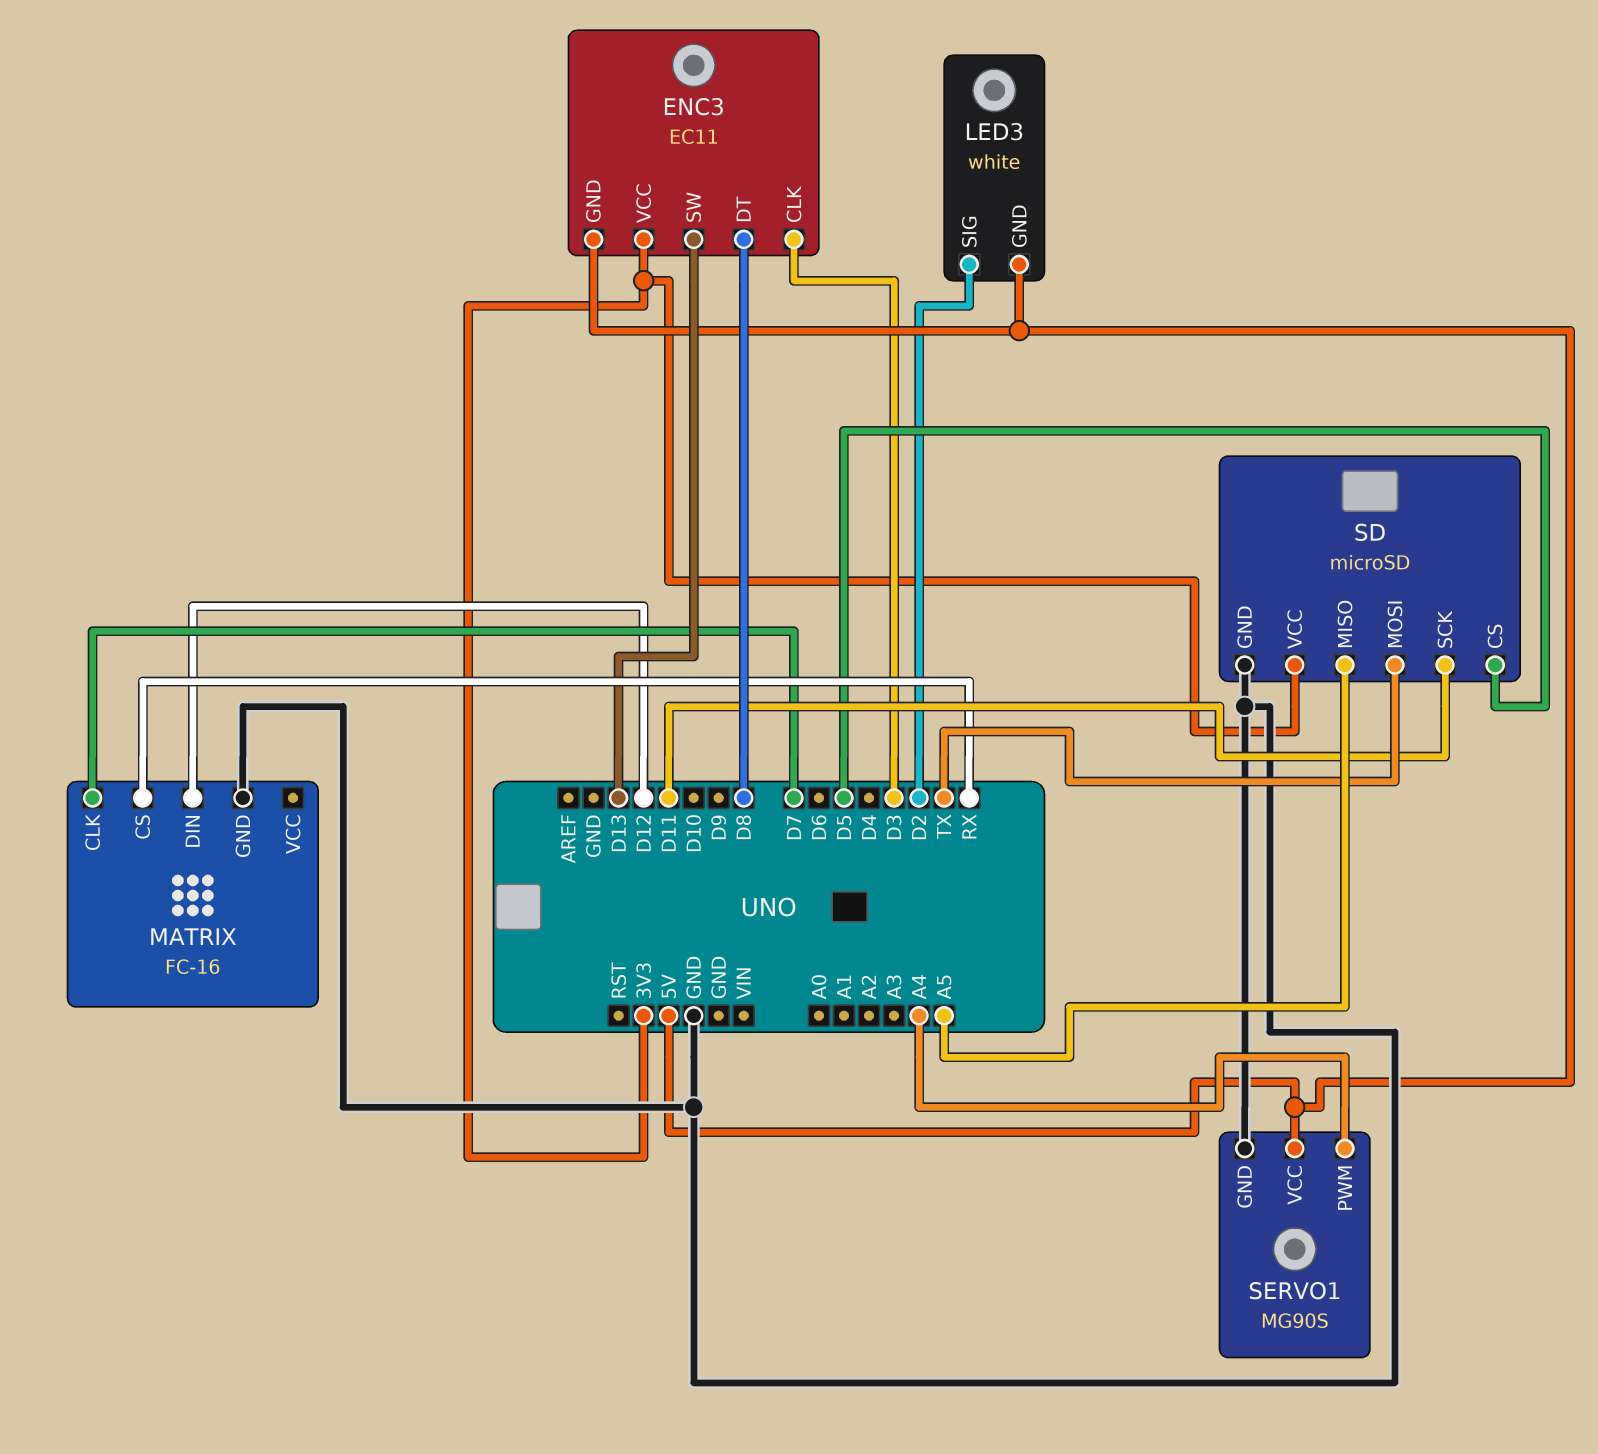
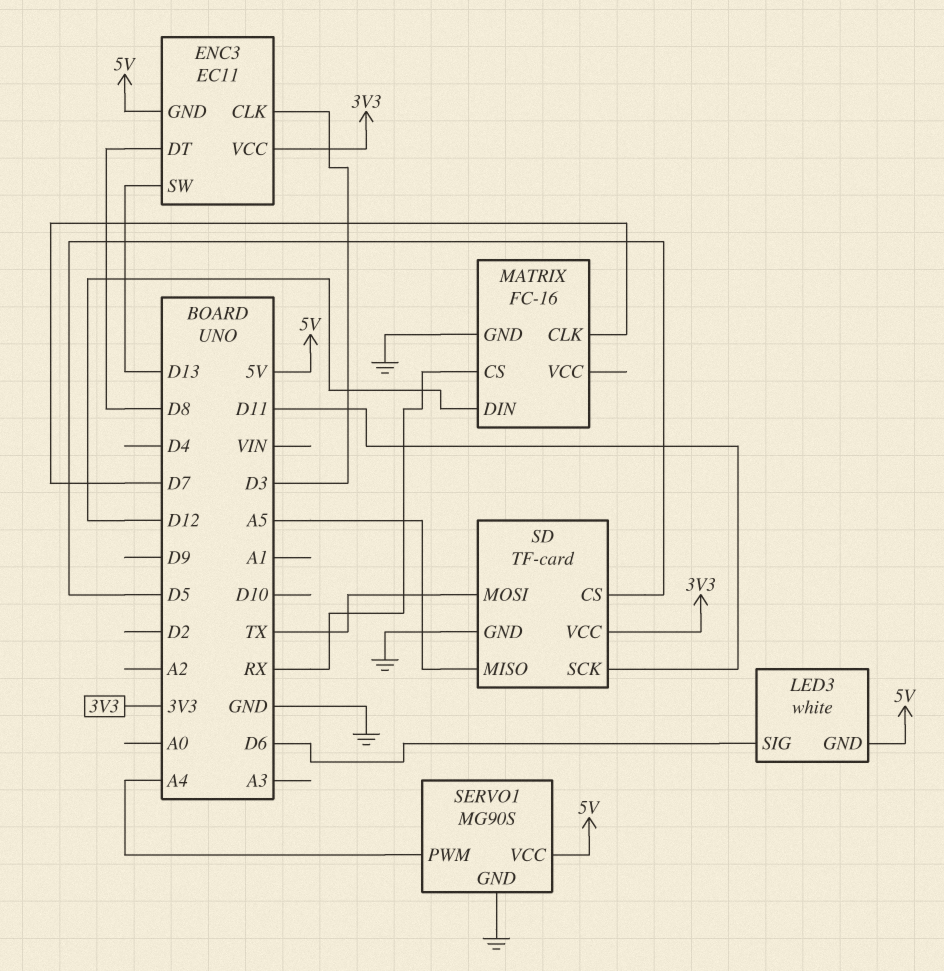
LED3 pin SIG: D2 -> D6
SD: microSD -> TF-card

